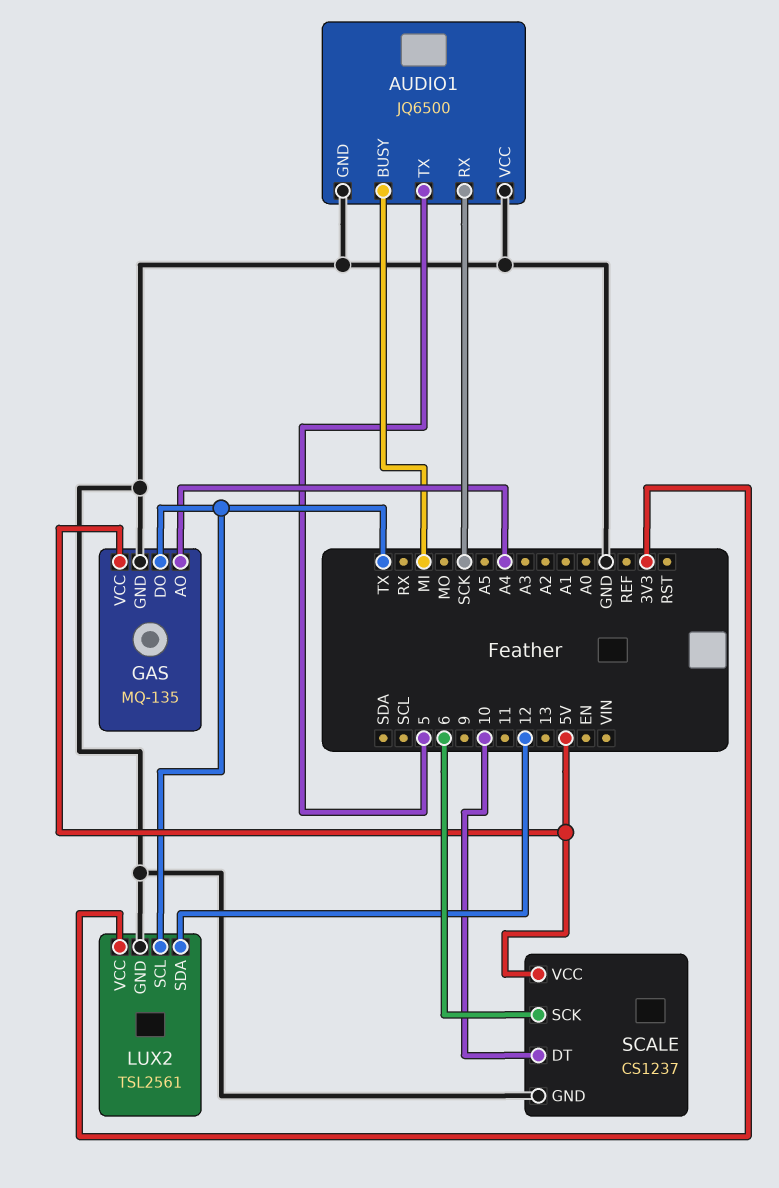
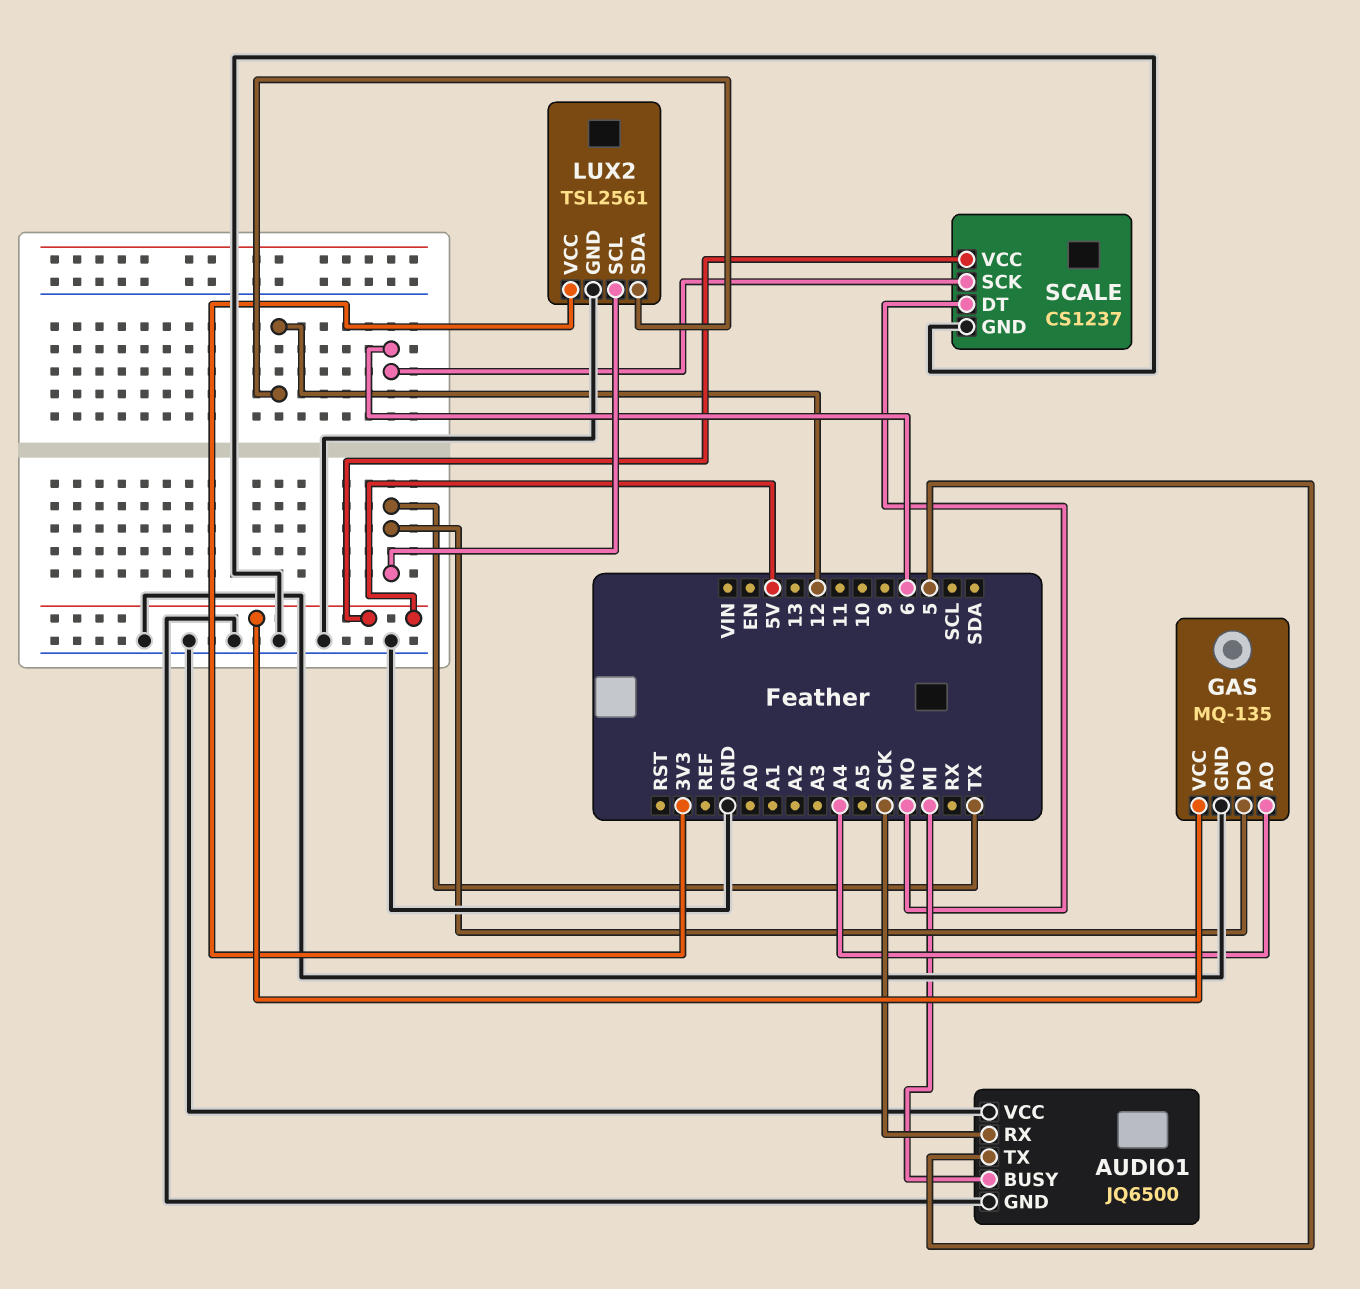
SCALE pin DT: 10 -> MO

